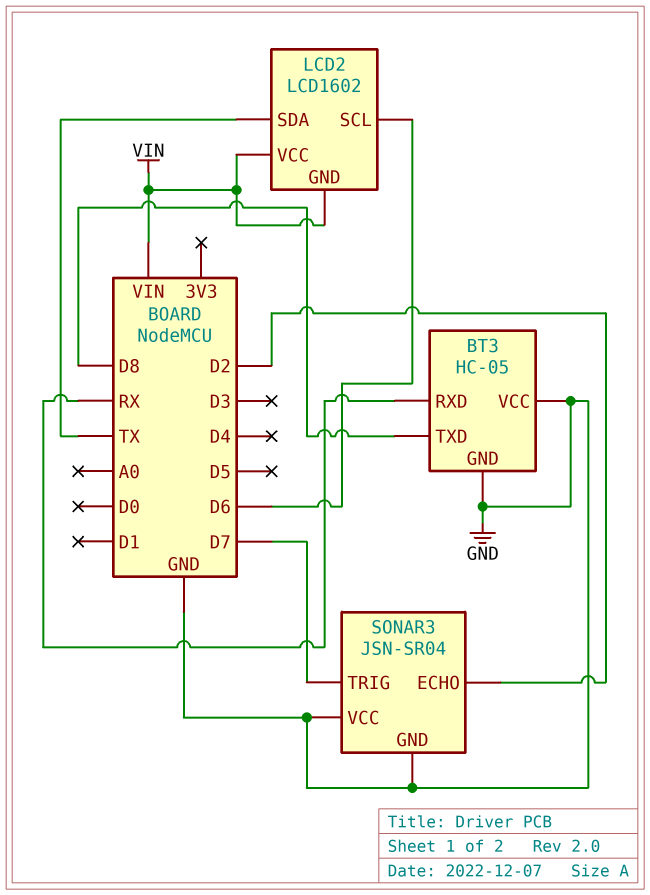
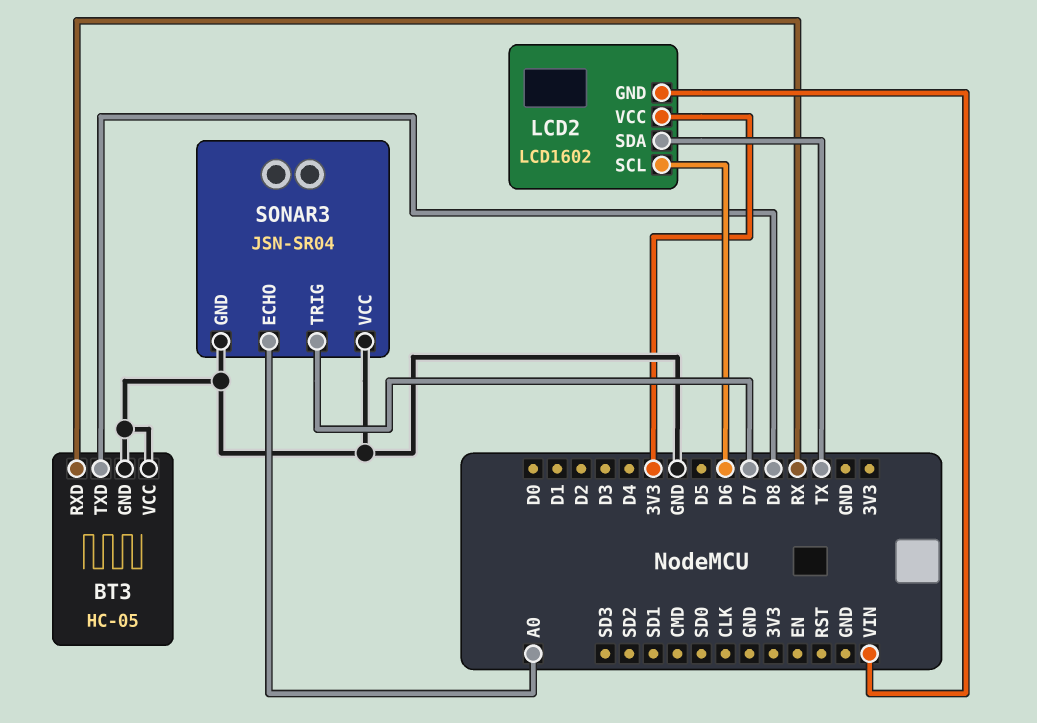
LCD2 pin VCC: VIN -> 3V3
SONAR3 pin ECHO: D2 -> A0

